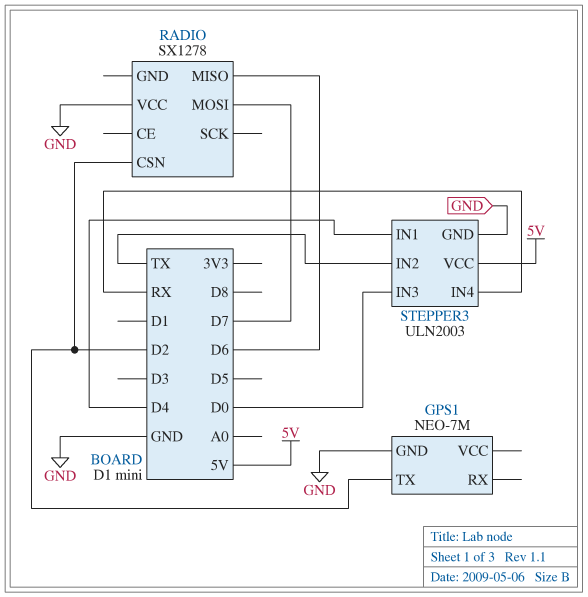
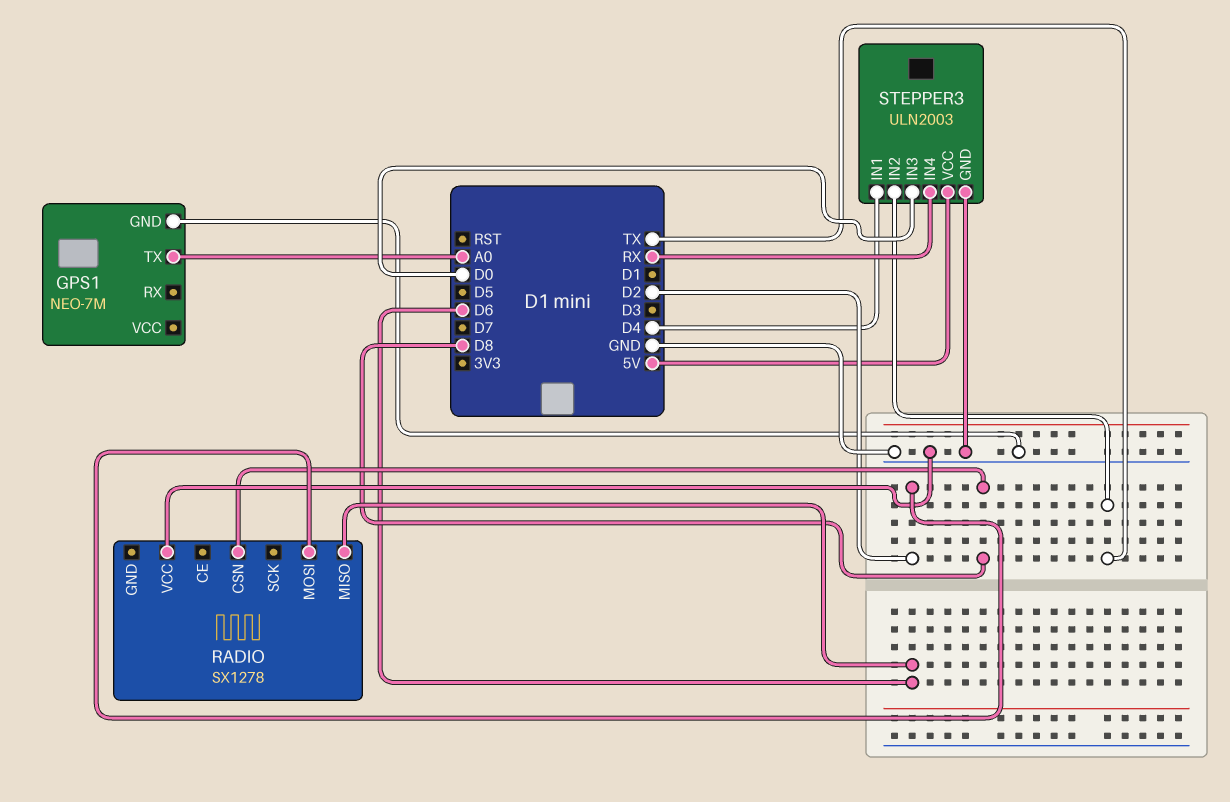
GPS1 pin TX: D2 -> A0
RADIO pin CSN: D2 -> D8
RADIO pin MOSI: D7 -> D2

